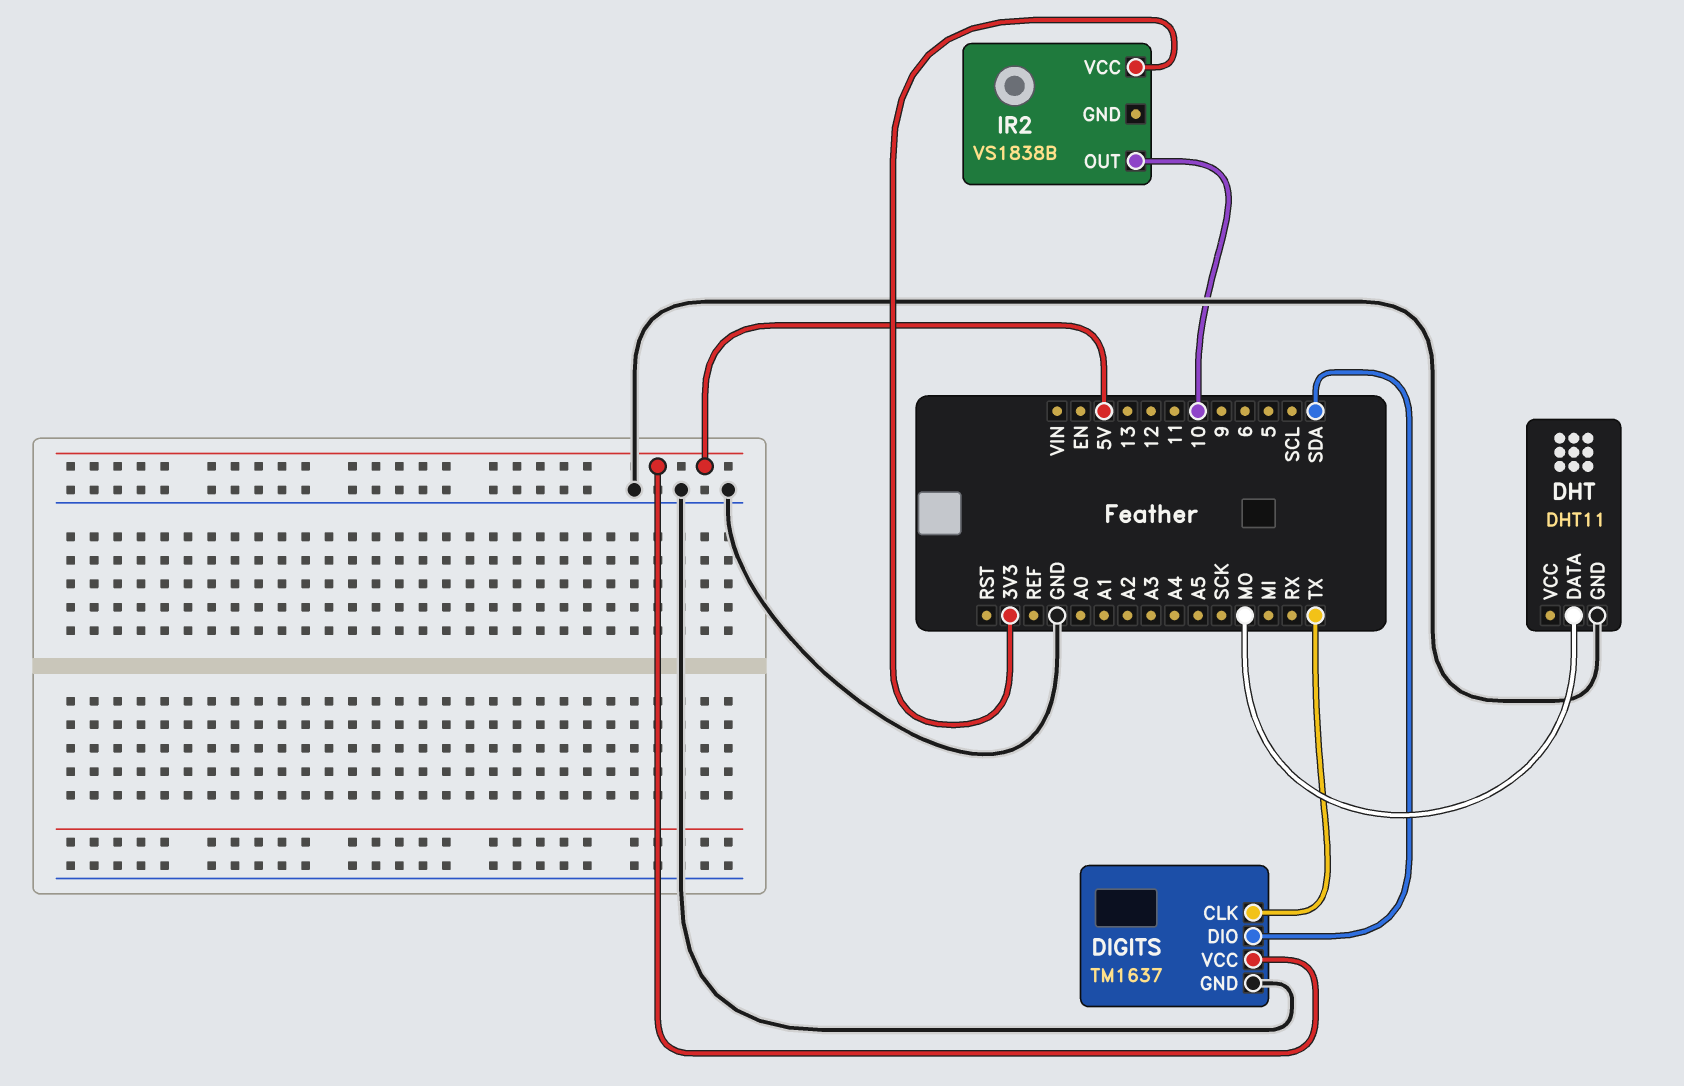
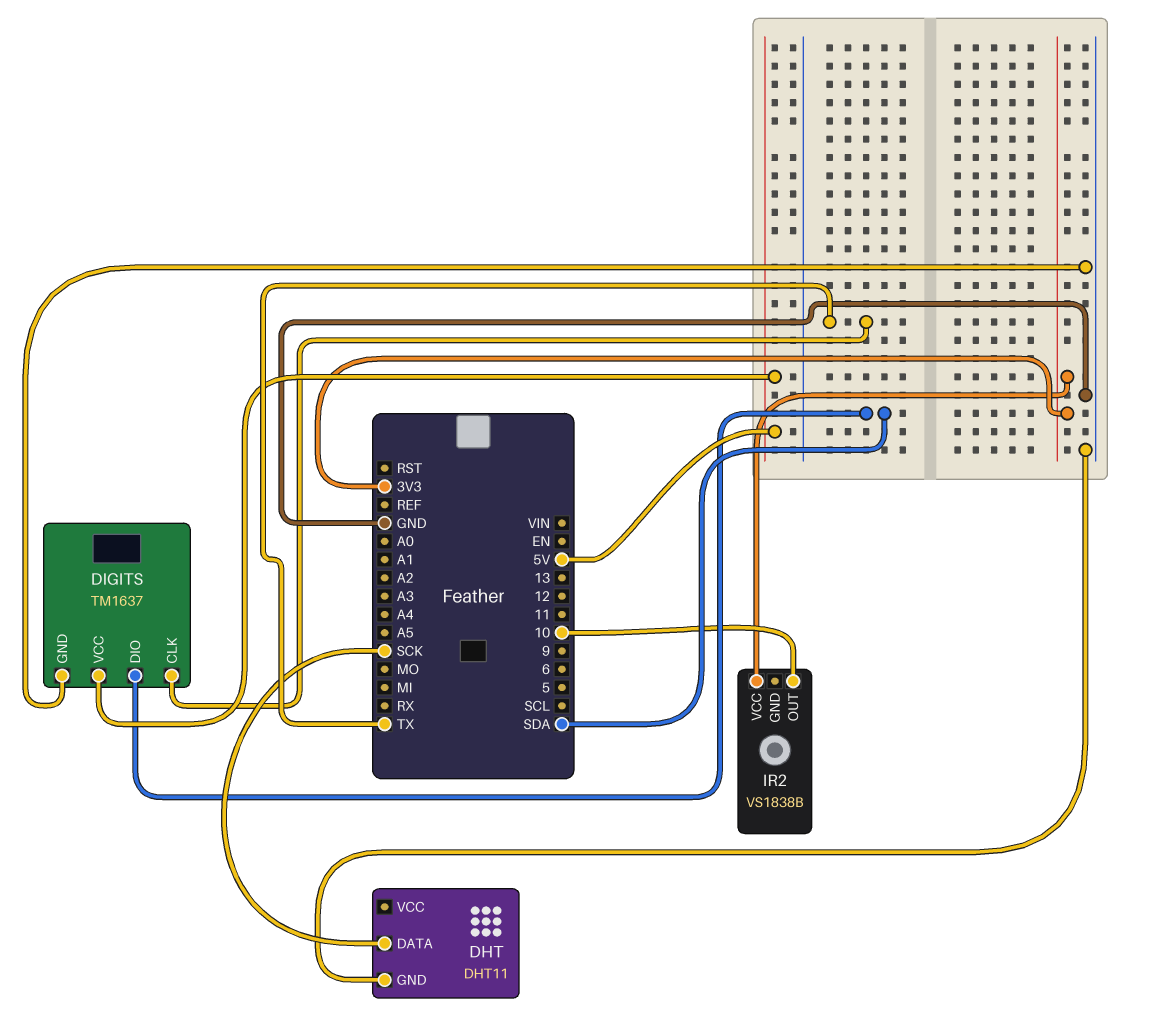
DHT pin DATA: MO -> SCK

